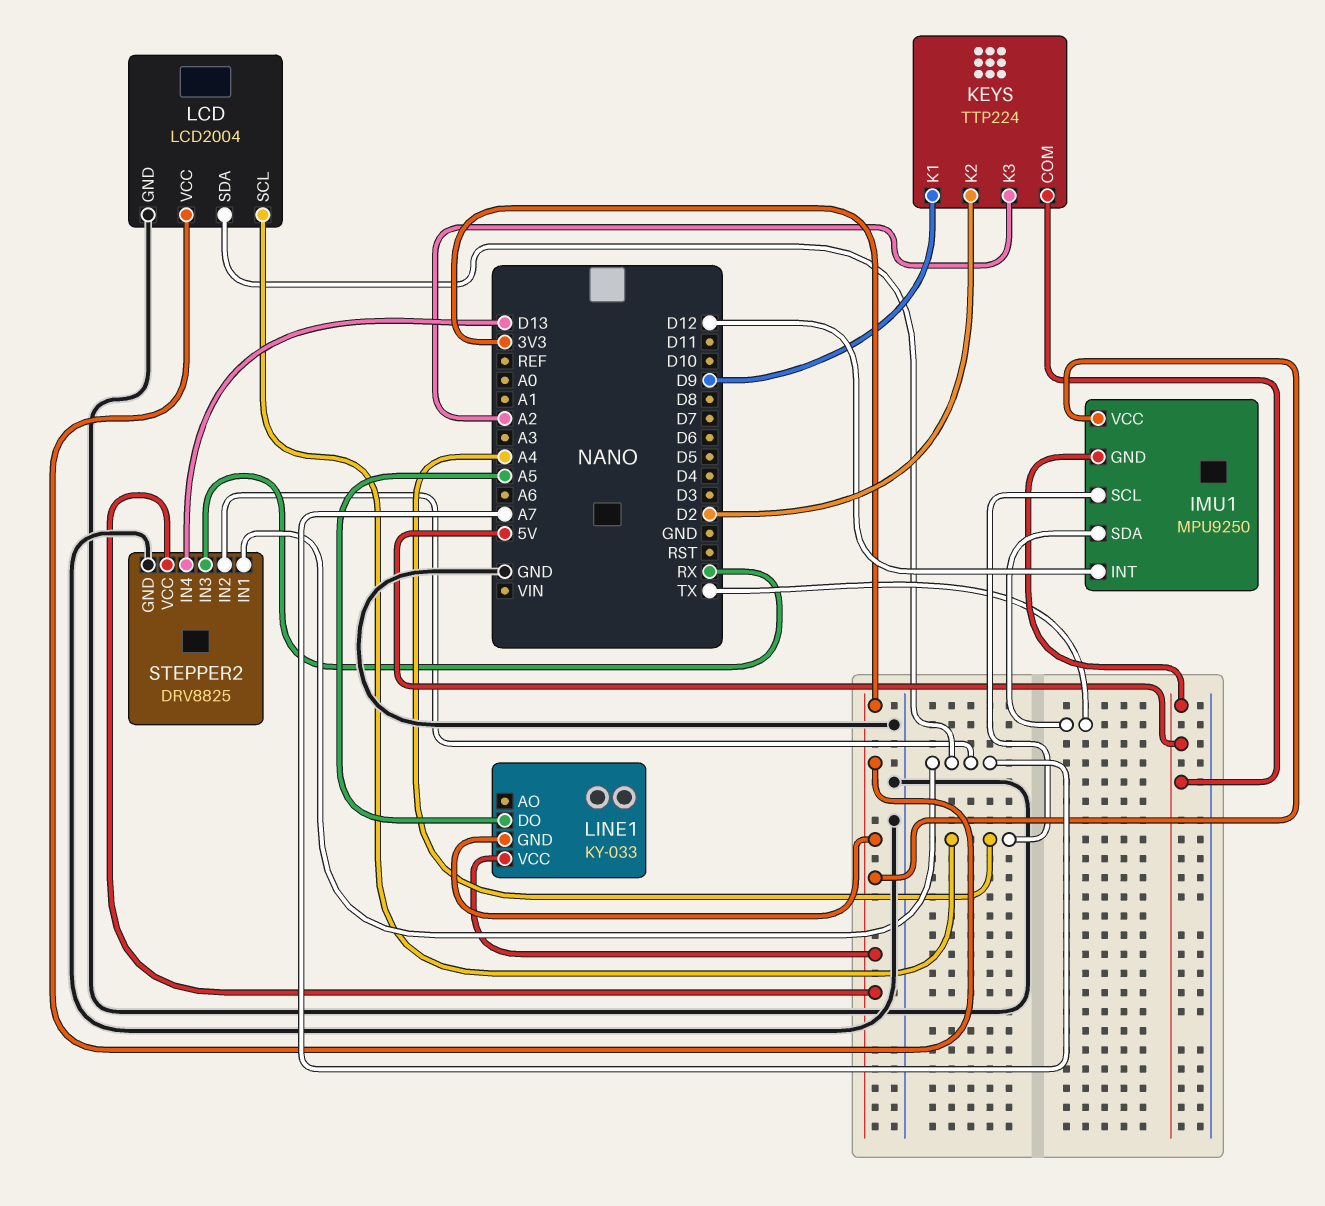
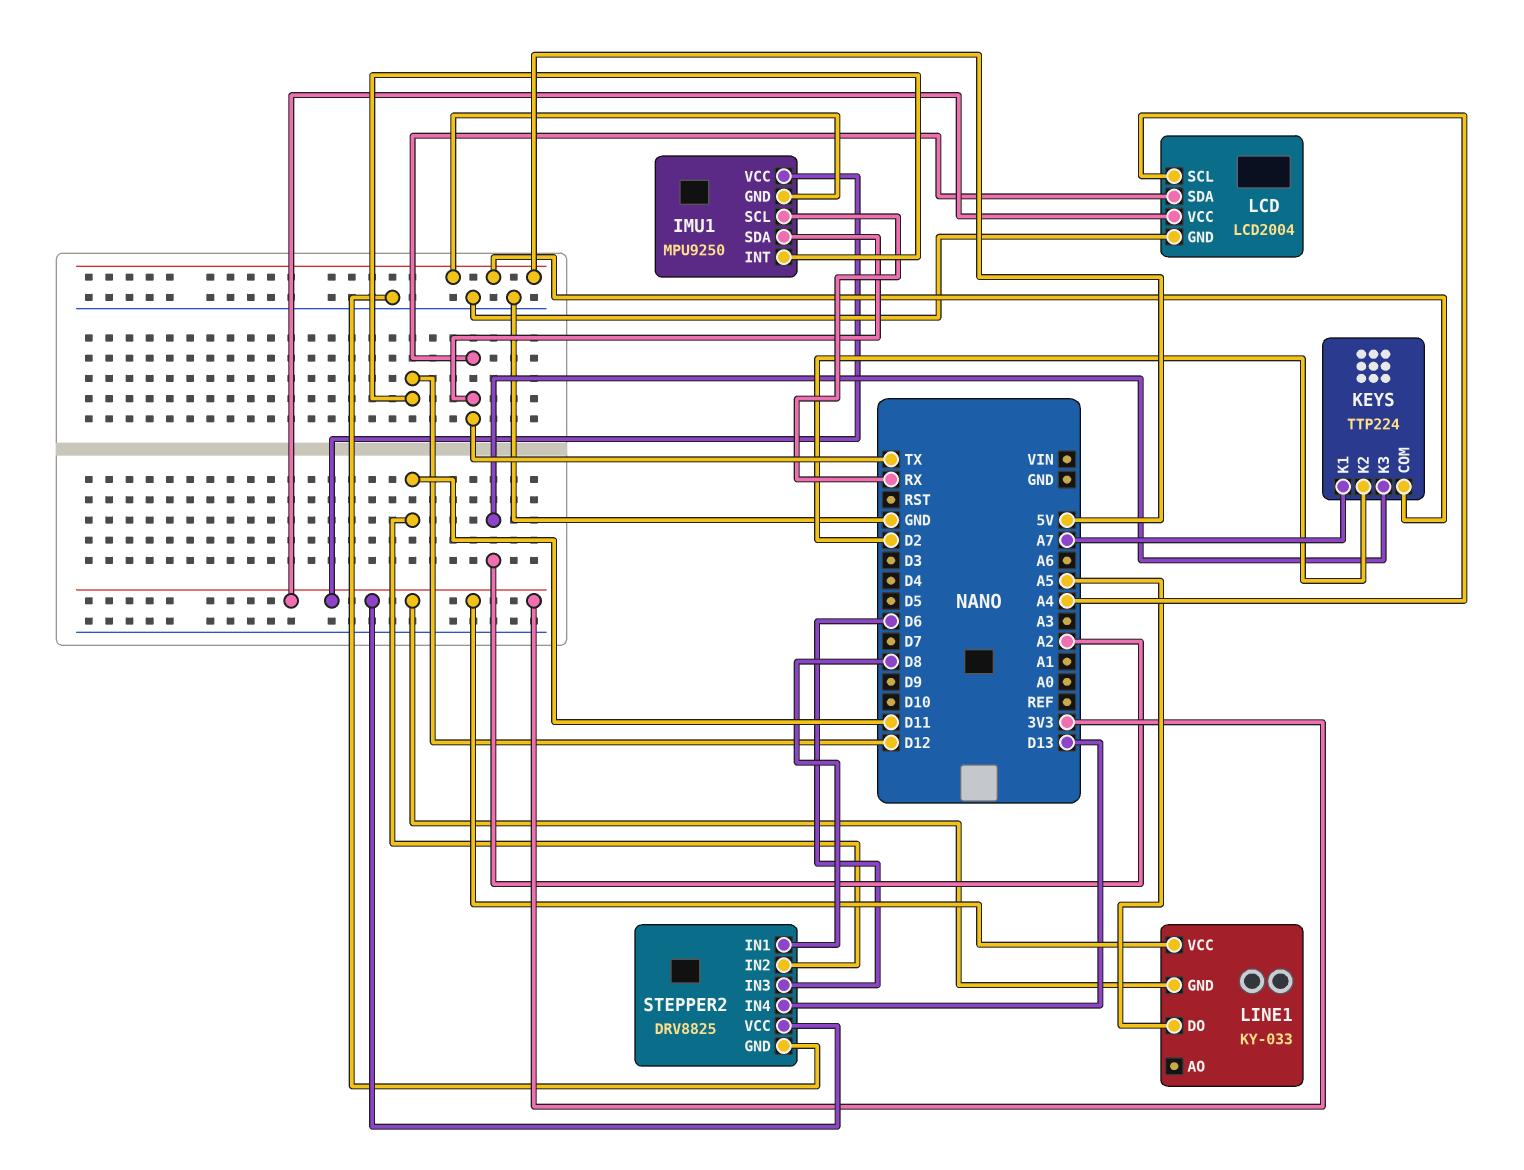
IMU1 pin SCL: A4 -> RX
KEYS pin K1: D9 -> A7
LCD pin SDA: A7 -> TX
STEPPER2 pin IN1: A7 -> D8
STEPPER2 pin IN2: A7 -> D11
STEPPER2 pin IN3: RX -> D6

